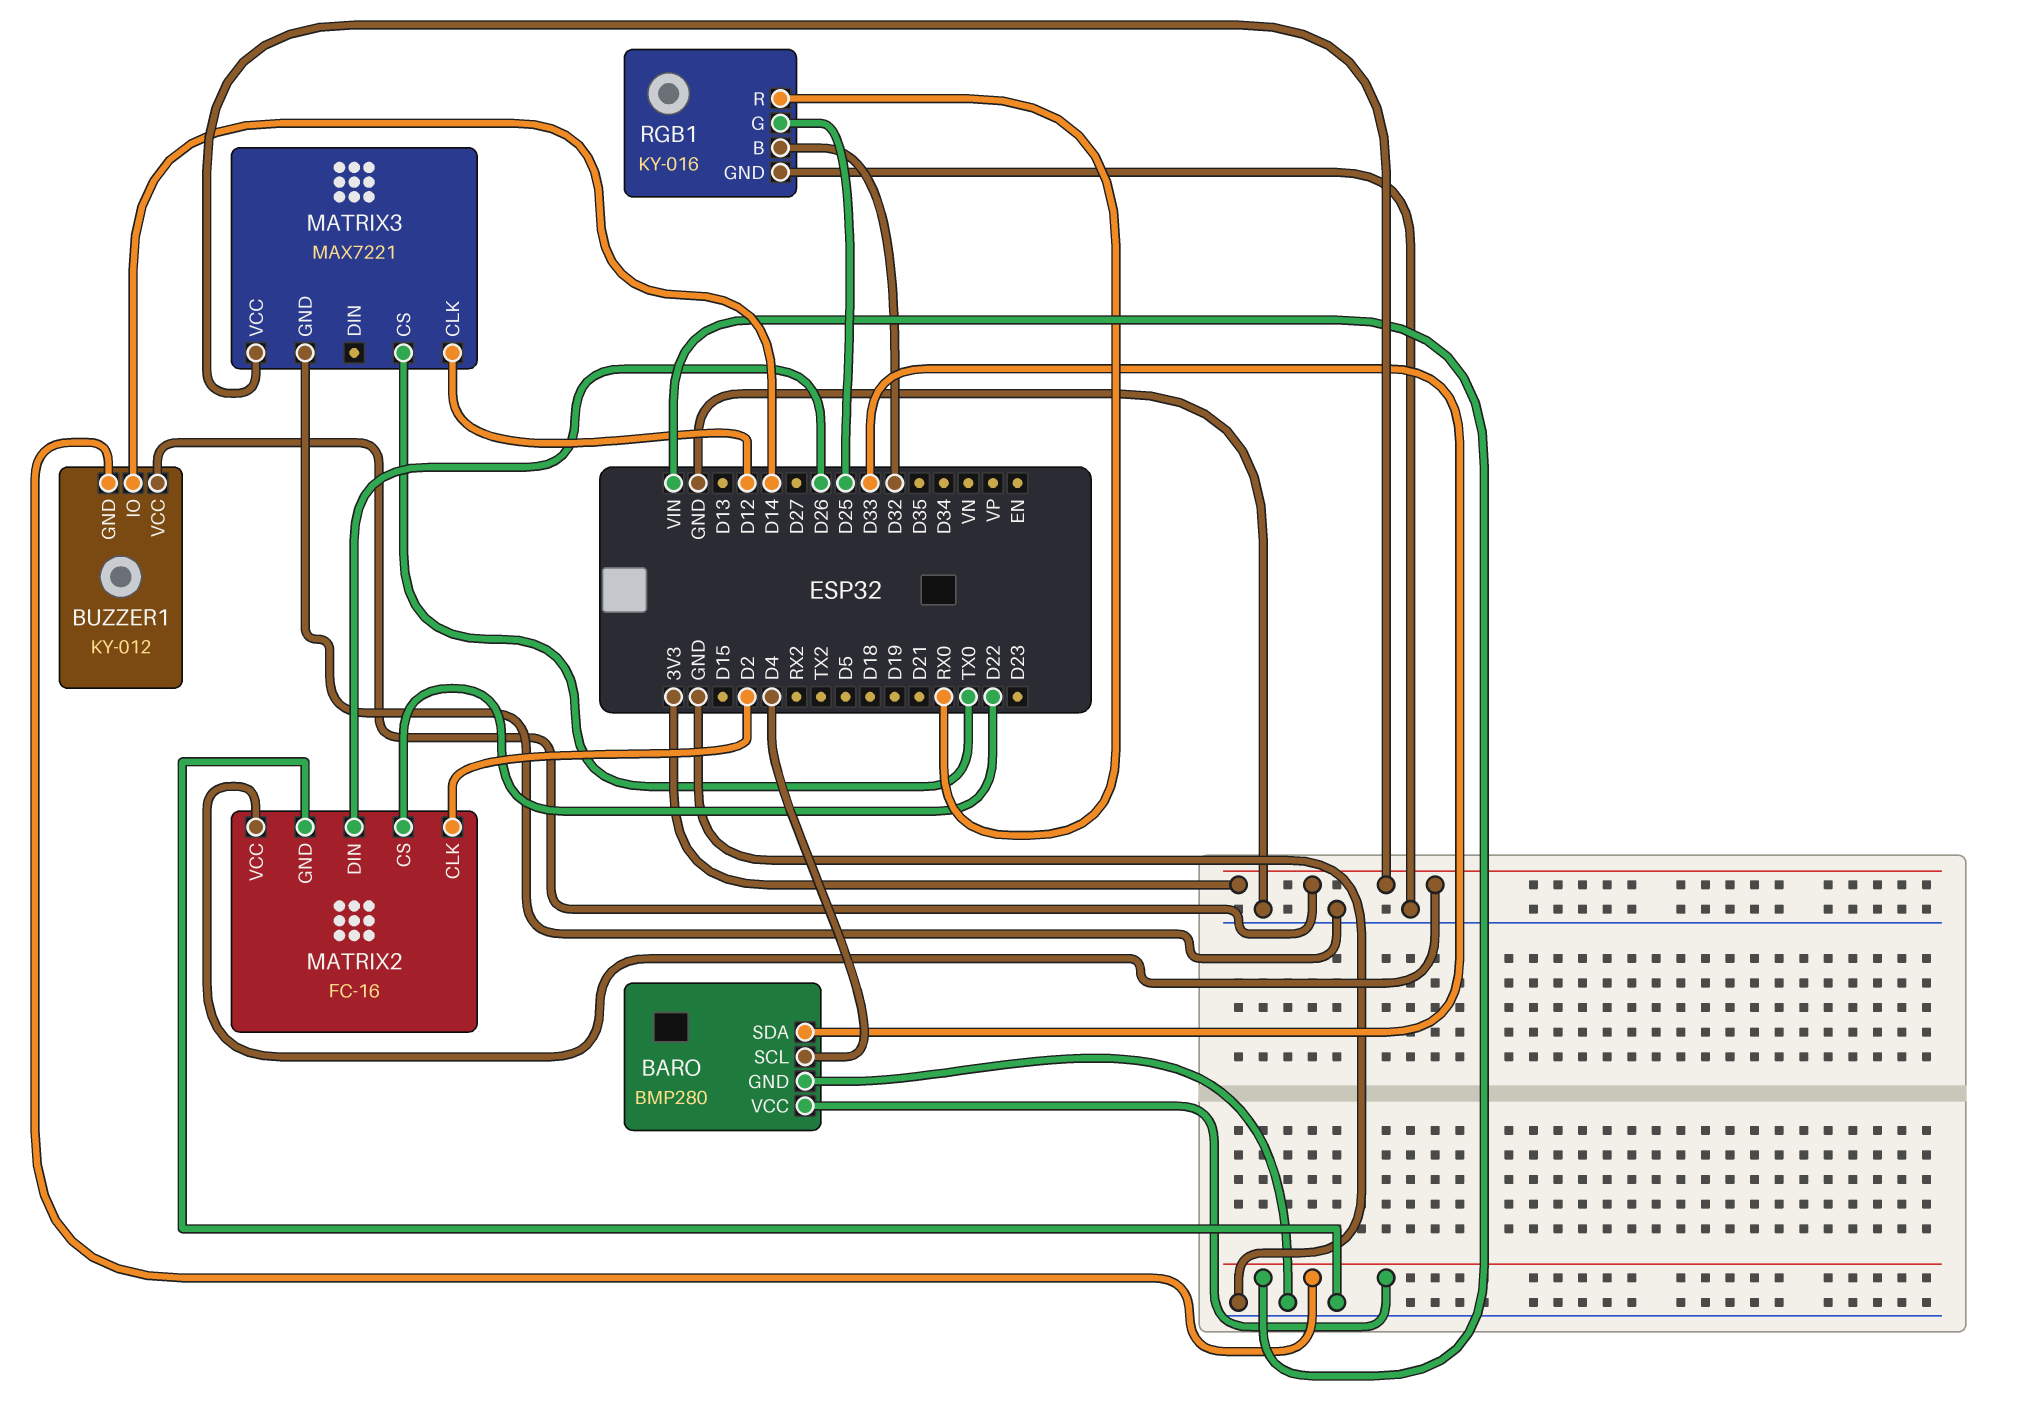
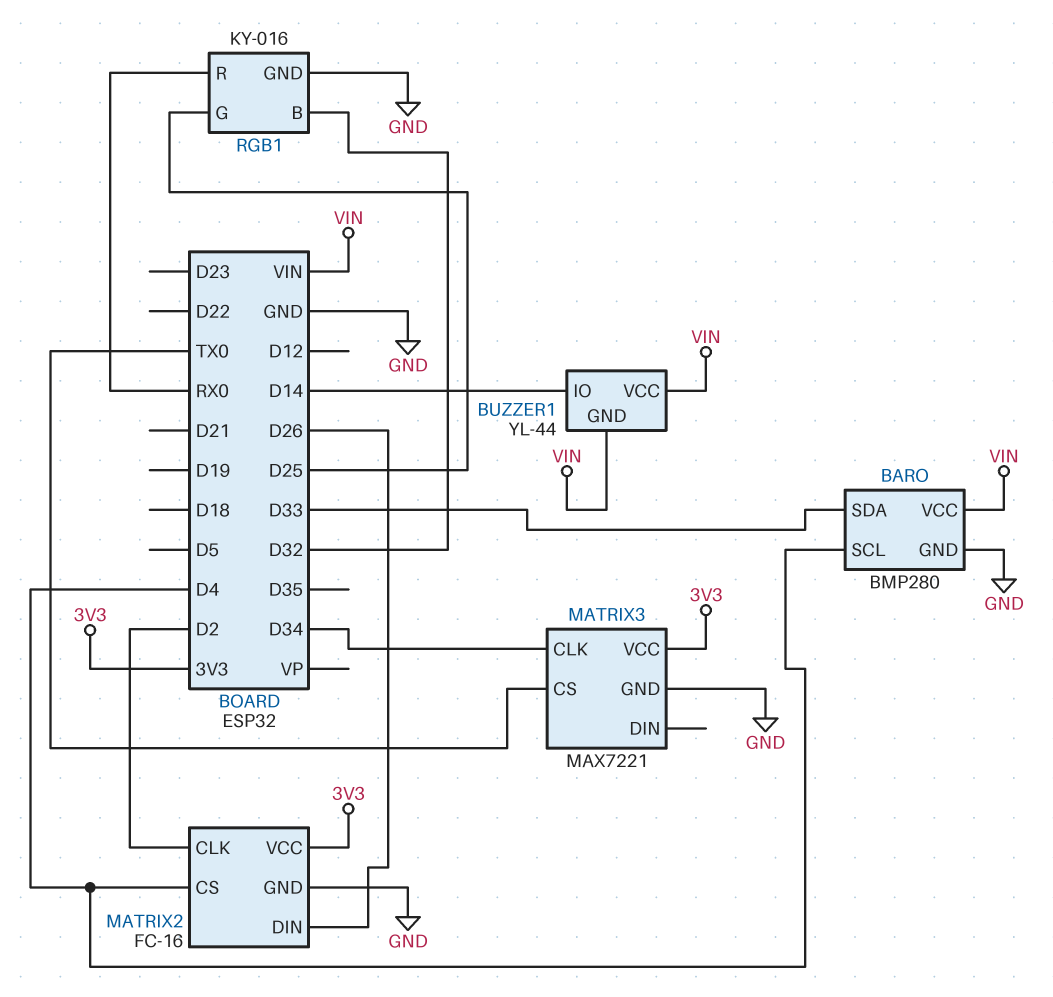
BUZZER1: KY-012 -> YL-44
BUZZER1 pin VCC: 3V3 -> VIN
MATRIX2 pin CS: D22 -> D4
MATRIX3 pin CLK: D12 -> D34

